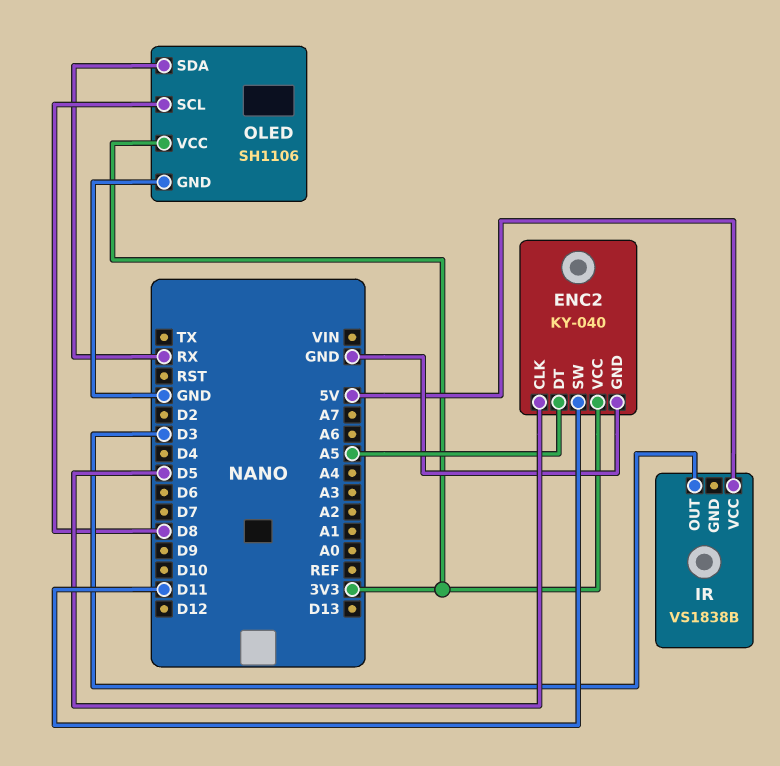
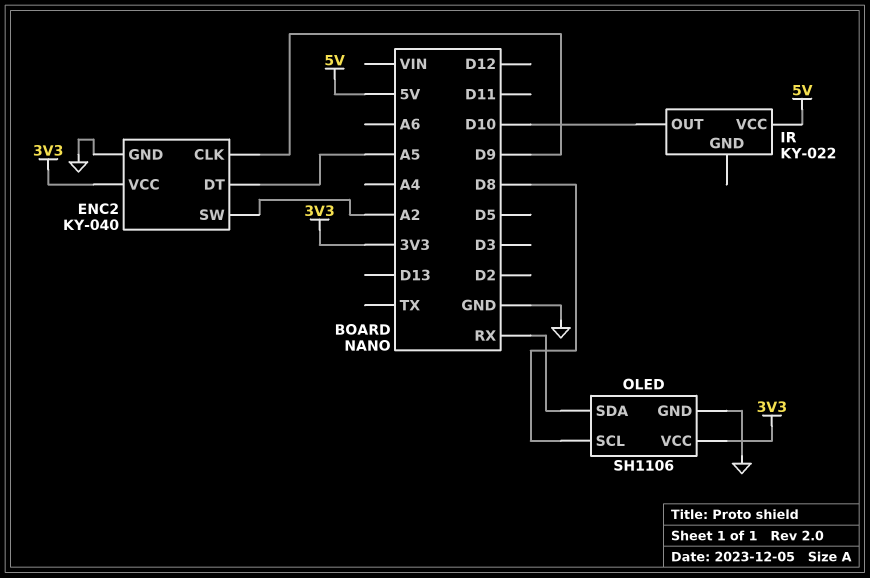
ENC2 pin CLK: D5 -> D9
ENC2 pin SW: D11 -> A2
IR: VS1838B -> KY-022
IR pin OUT: D3 -> D10

